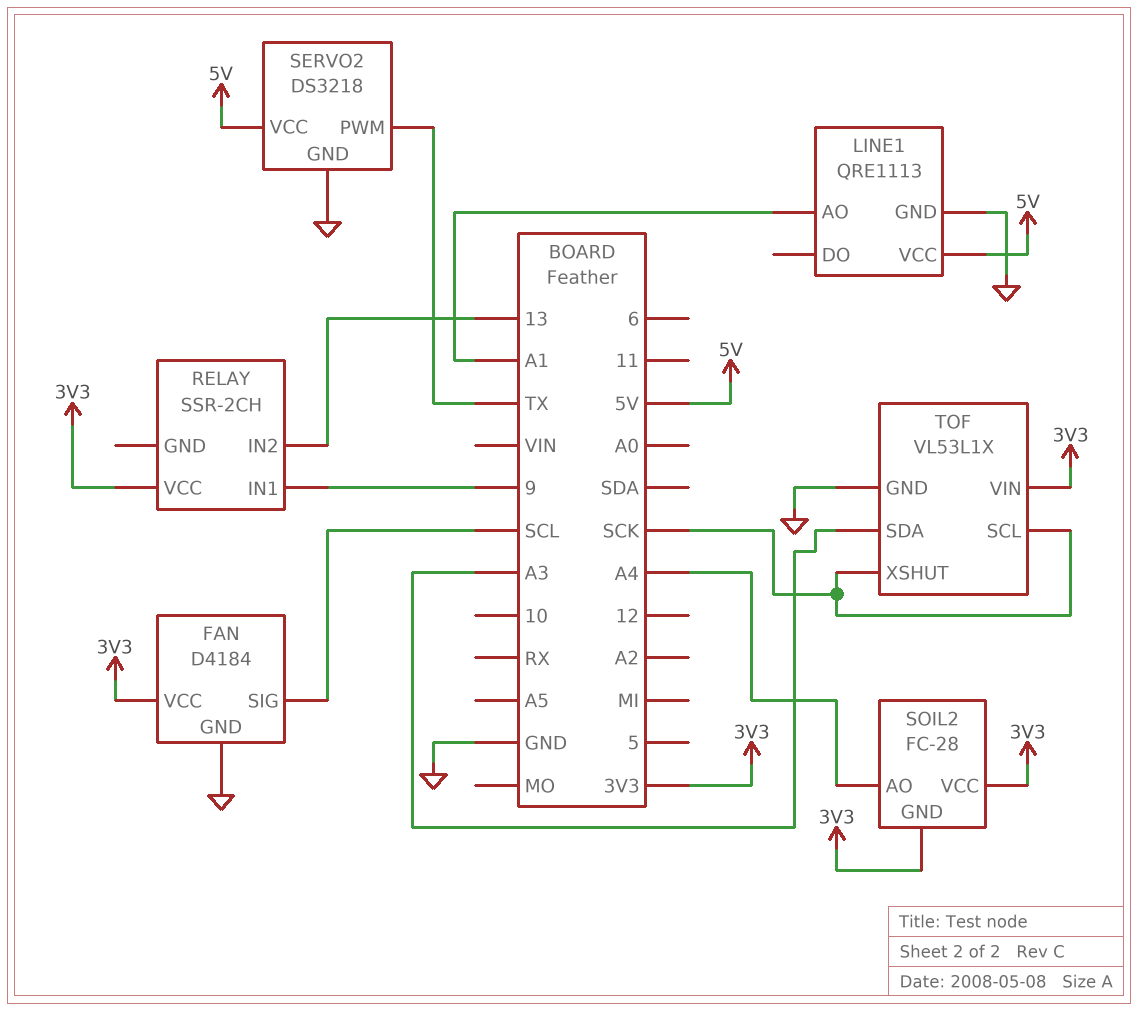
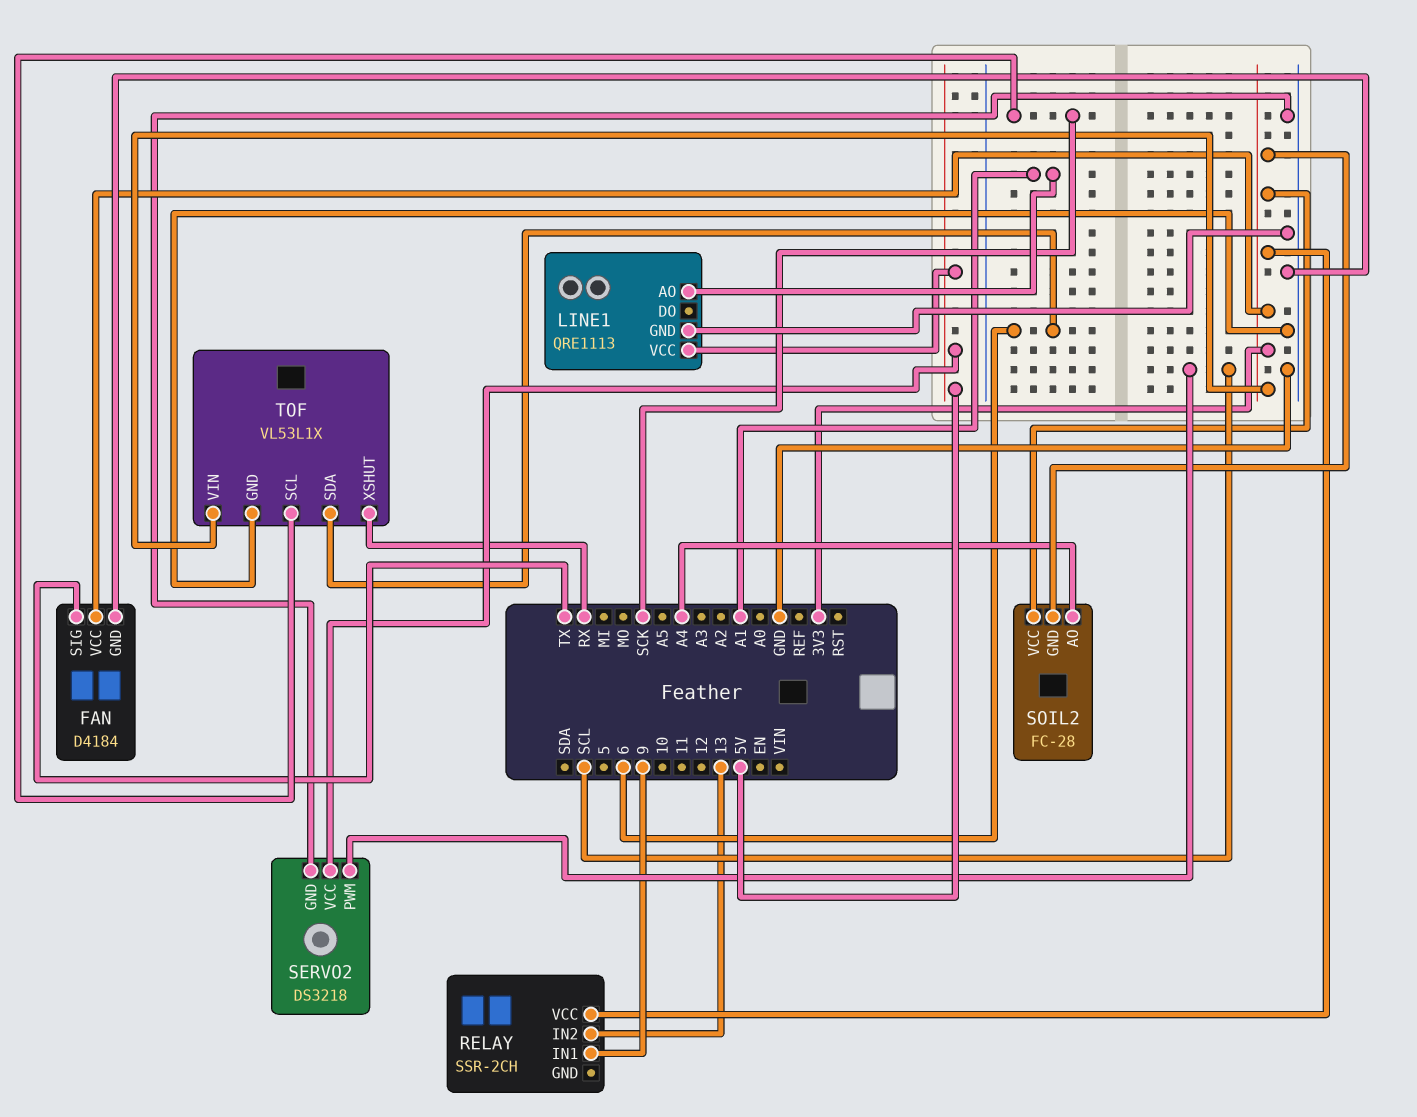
FAN pin SIG: SCL -> TX
SERVO2 pin PWM: TX -> SCL
TOF pin SDA: A3 -> 6
TOF pin XSHUT: SCK -> RX

